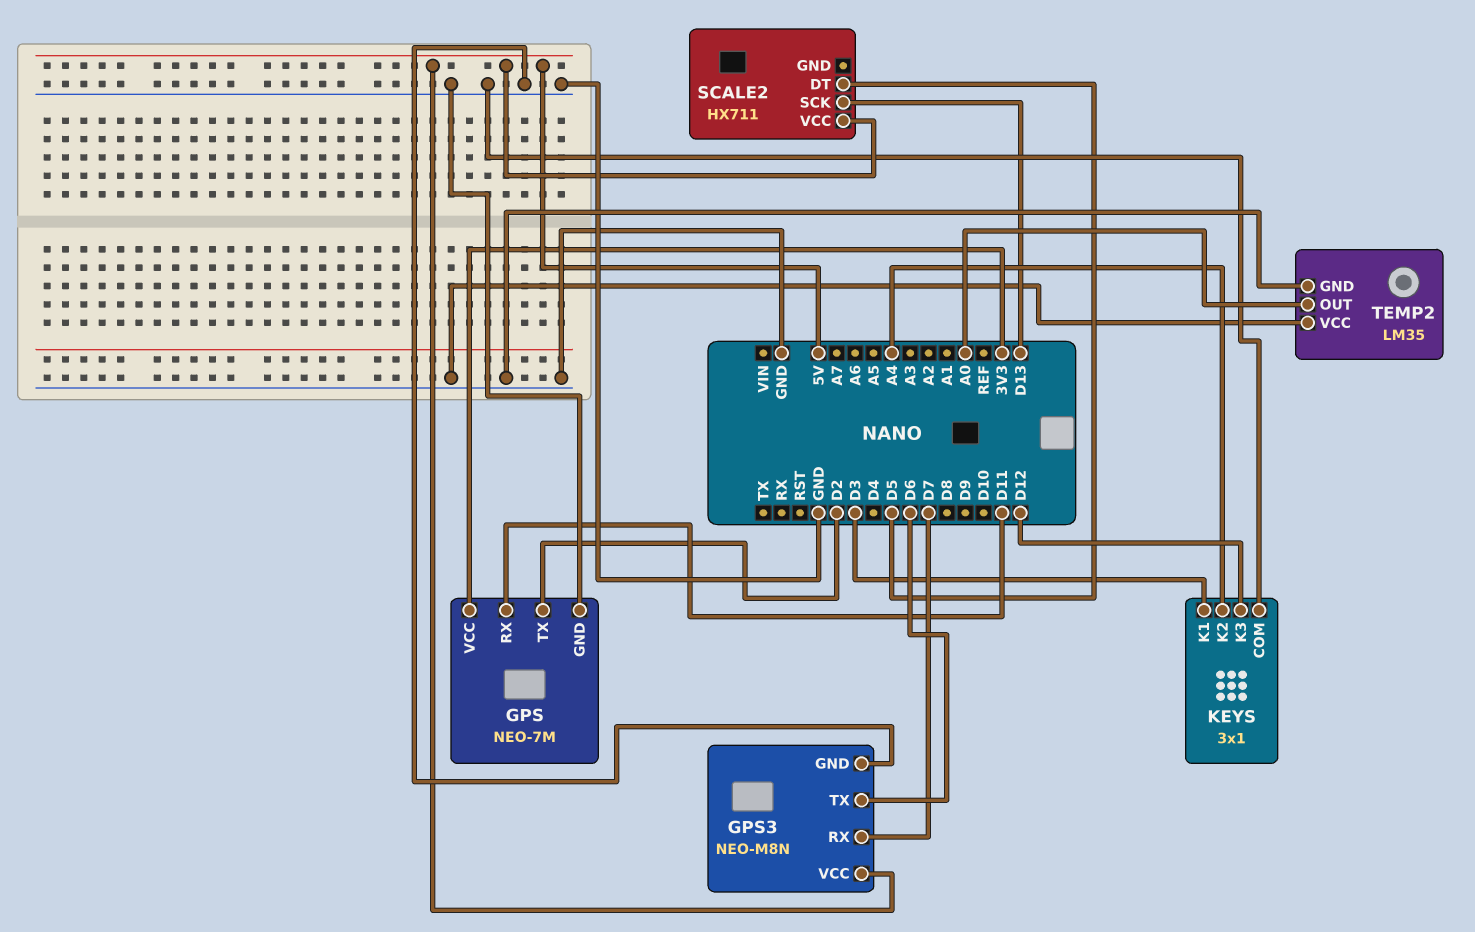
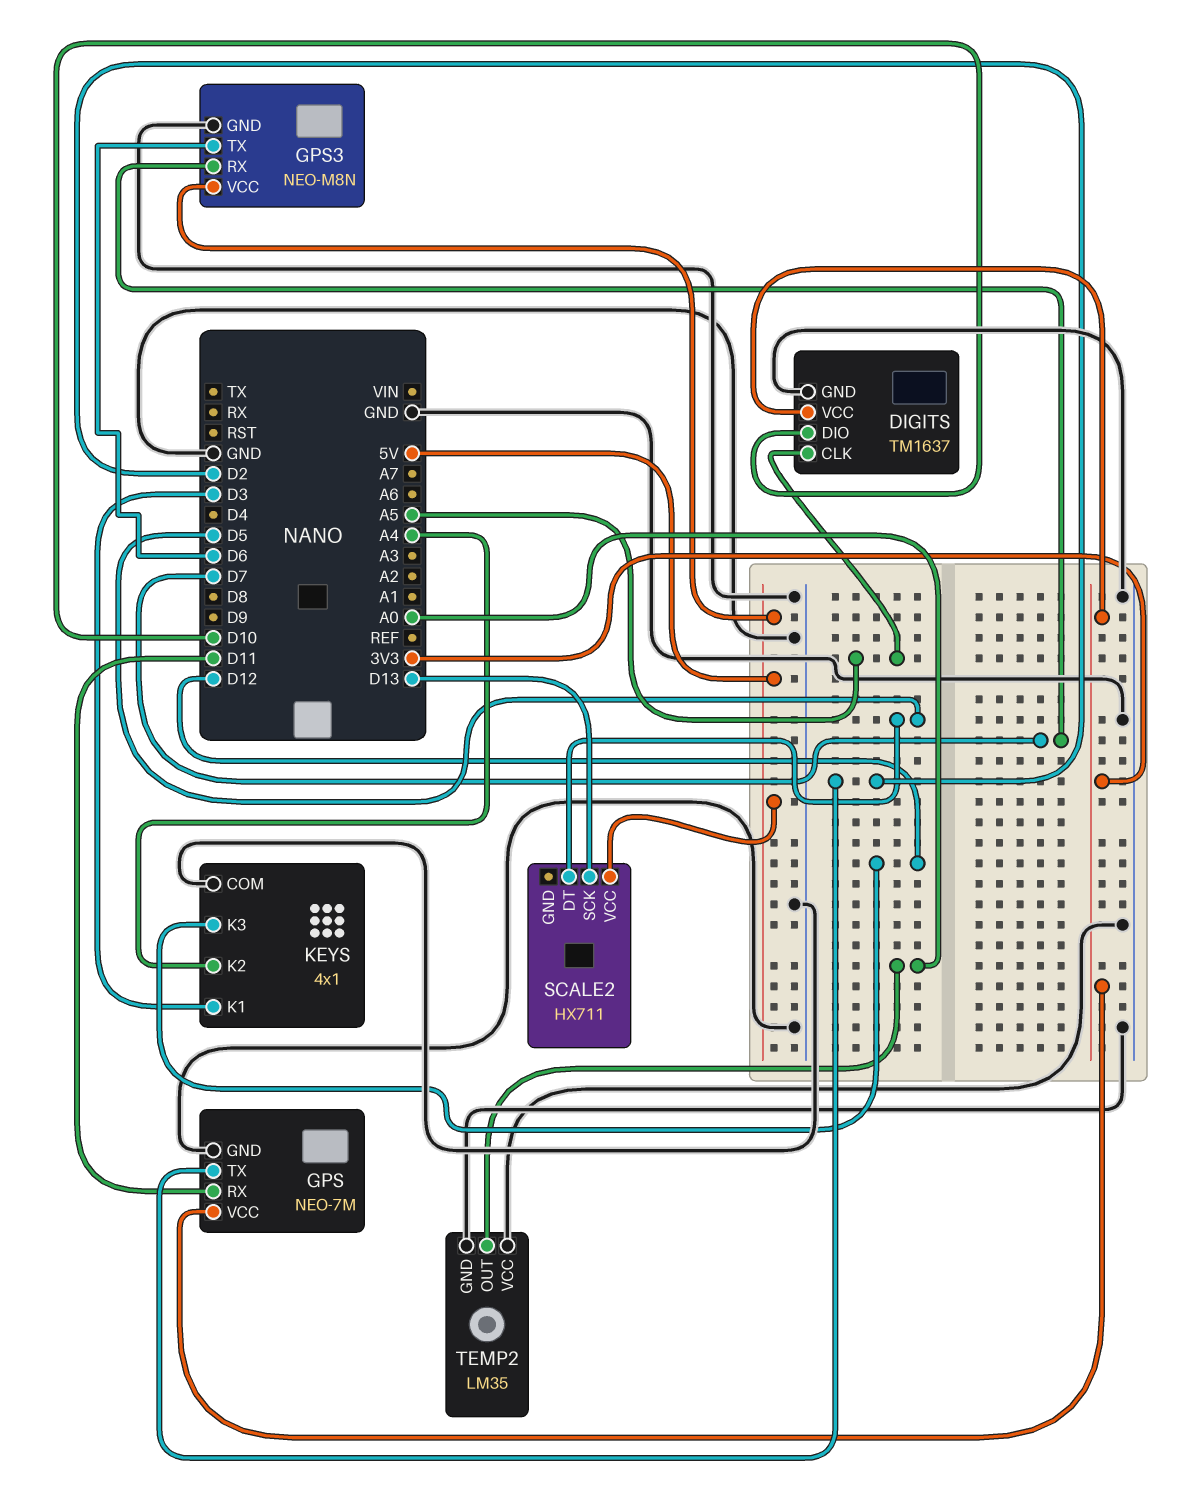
DIGITS: none -> TM1637
DIGITS pin CLK: none -> A5
DIGITS pin DIO: none -> D10
DIGITS pin GND: none -> GND
DIGITS pin VCC: none -> 3V3
KEYS: 3x1 -> 4x1

